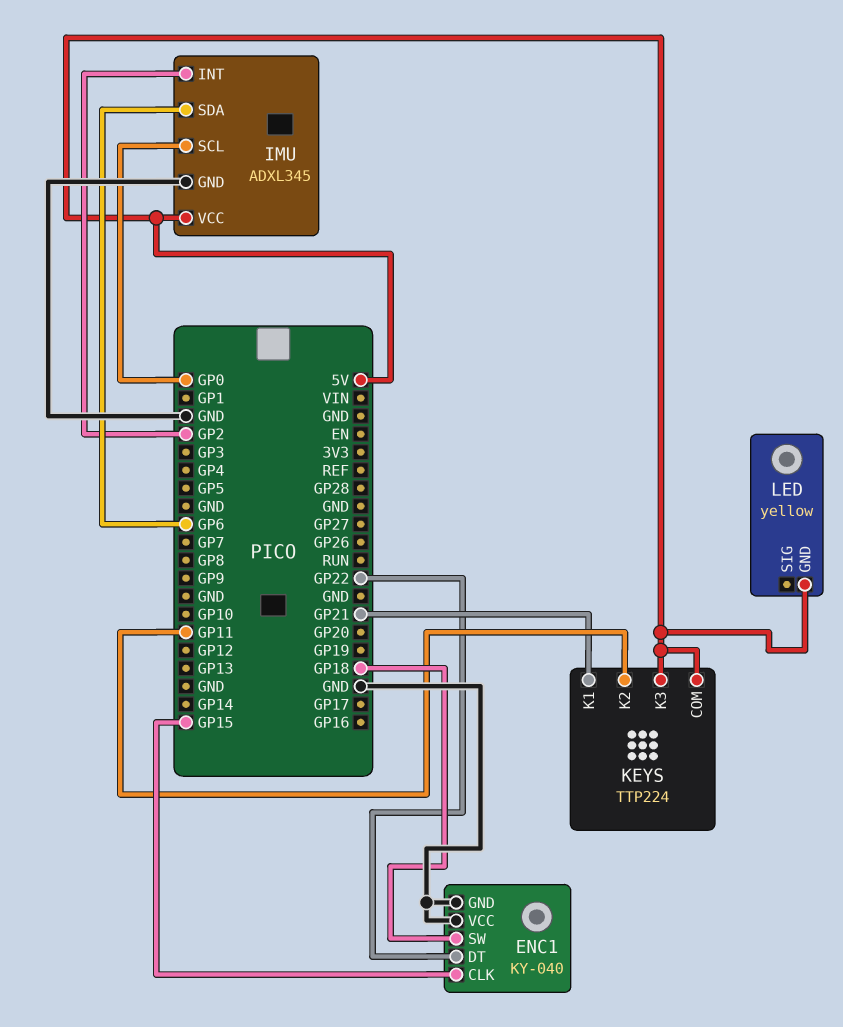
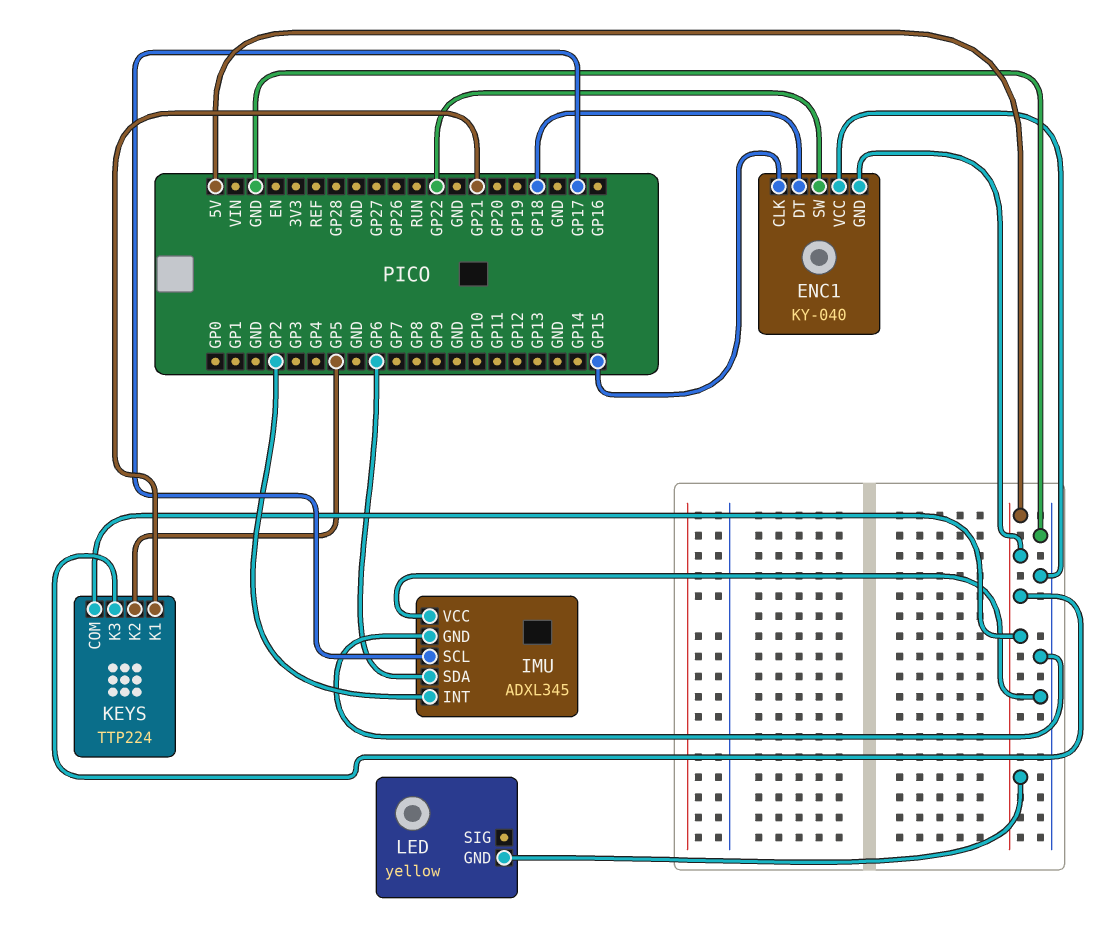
ENC1 pin DT: GP22 -> GP18
ENC1 pin GND: GND -> 5V
ENC1 pin SW: GP18 -> GP22
IMU pin SCL: GP0 -> GP17
IMU pin VCC: 5V -> GND
KEYS pin K2: GP11 -> GP5

